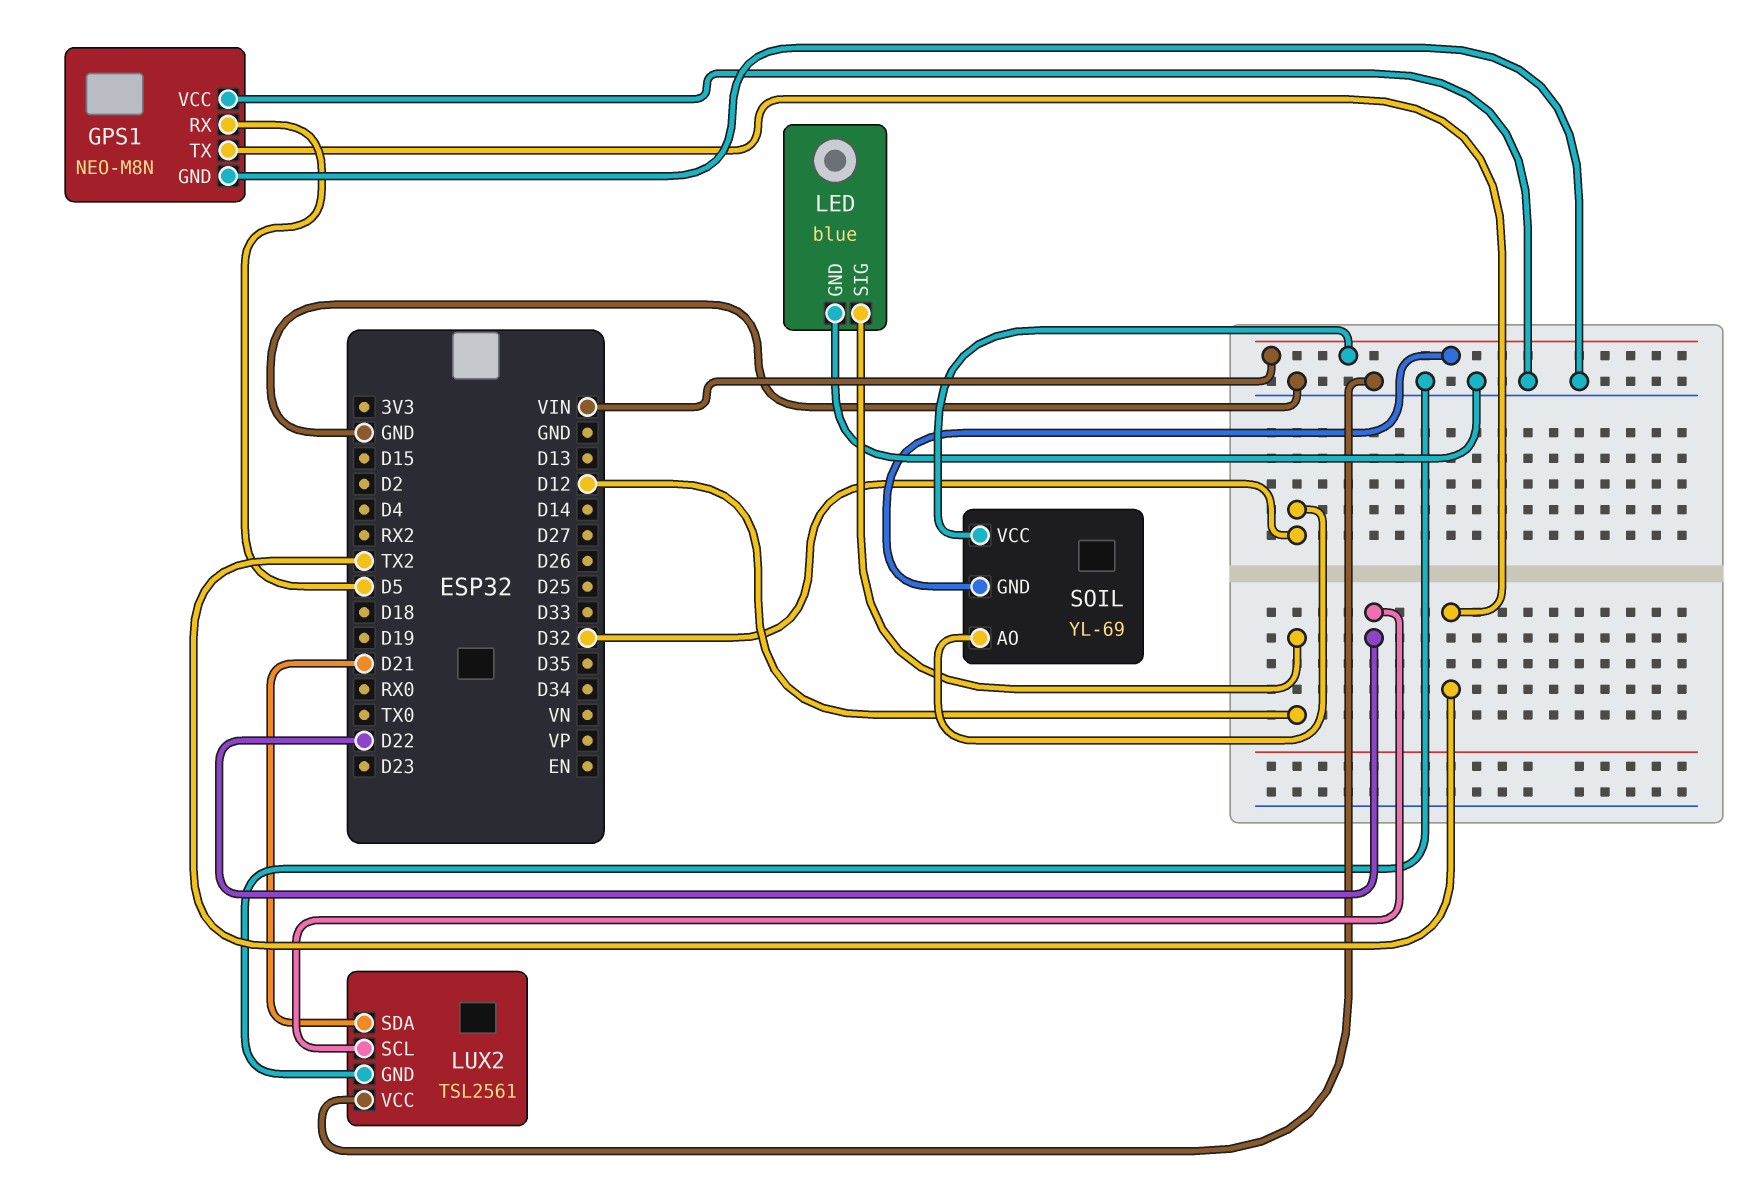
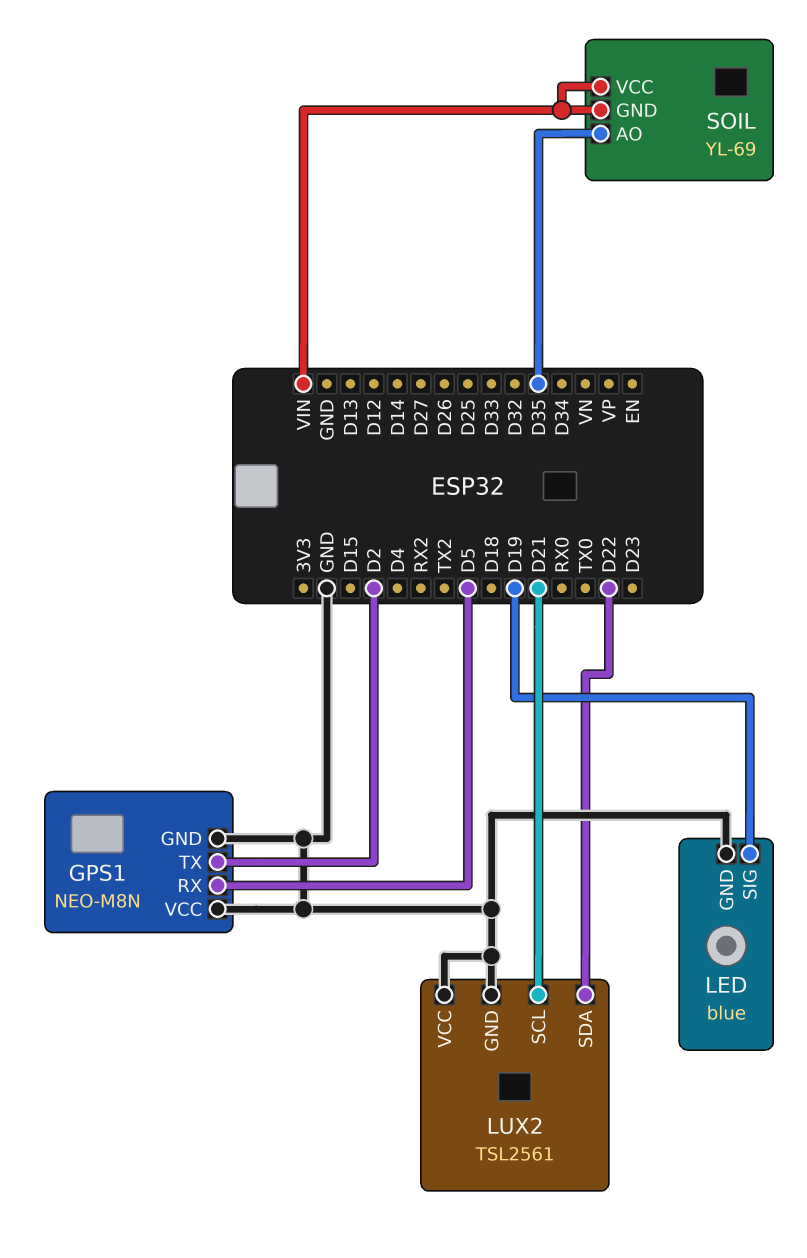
GPS1 pin TX: TX2 -> D2
LED pin SIG: D12 -> D19
LUX2 pin SCL: D22 -> D21
LUX2 pin SDA: D21 -> D22
SOIL pin AO: D32 -> D35

